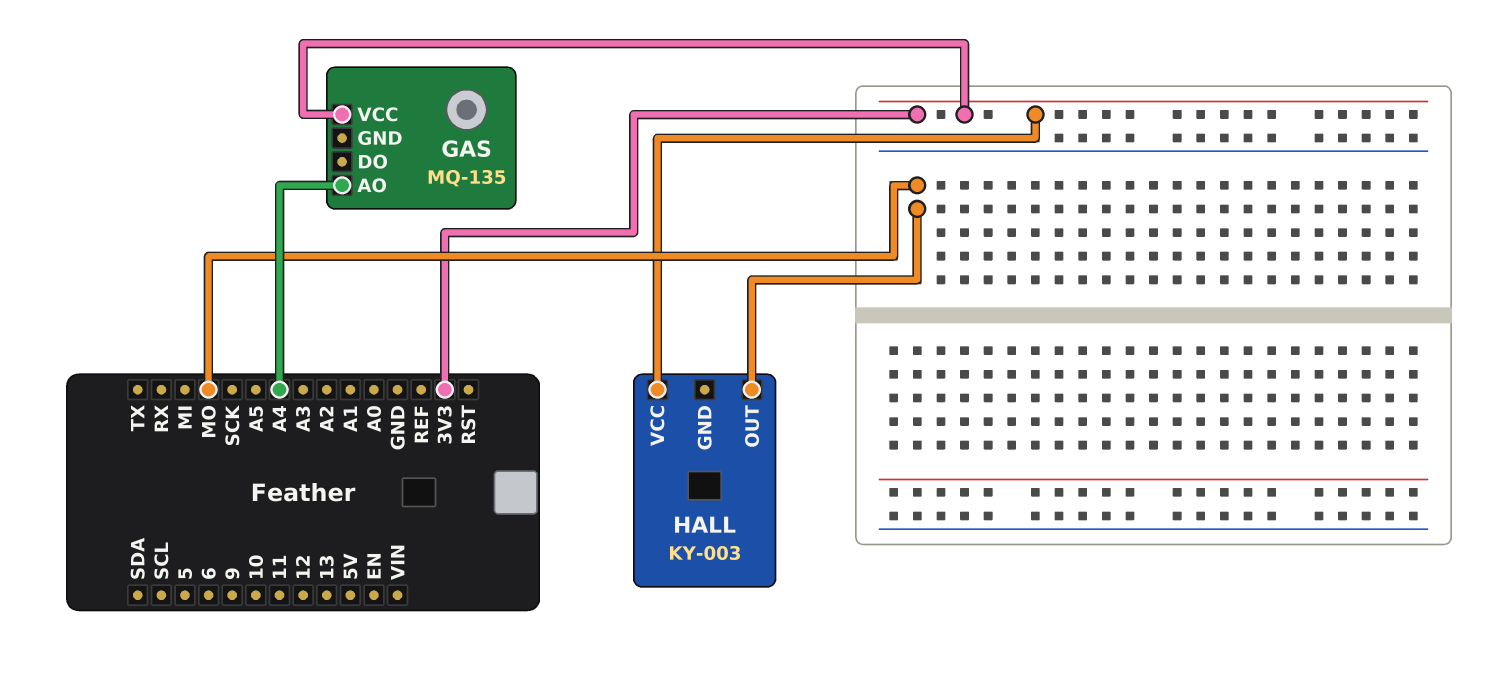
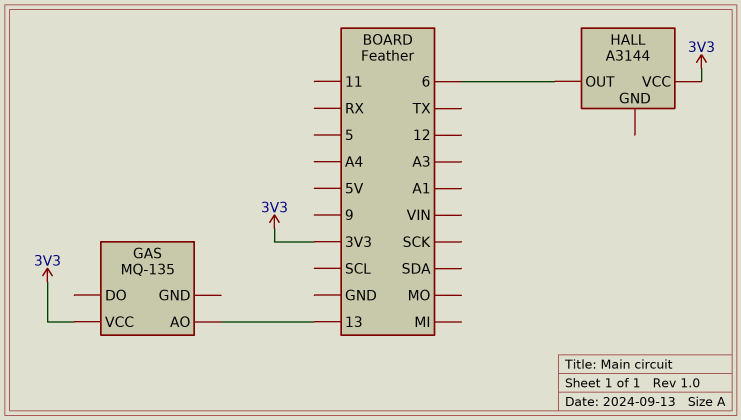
GAS pin AO: A4 -> 13
HALL: KY-003 -> A3144
HALL pin OUT: MO -> 6

